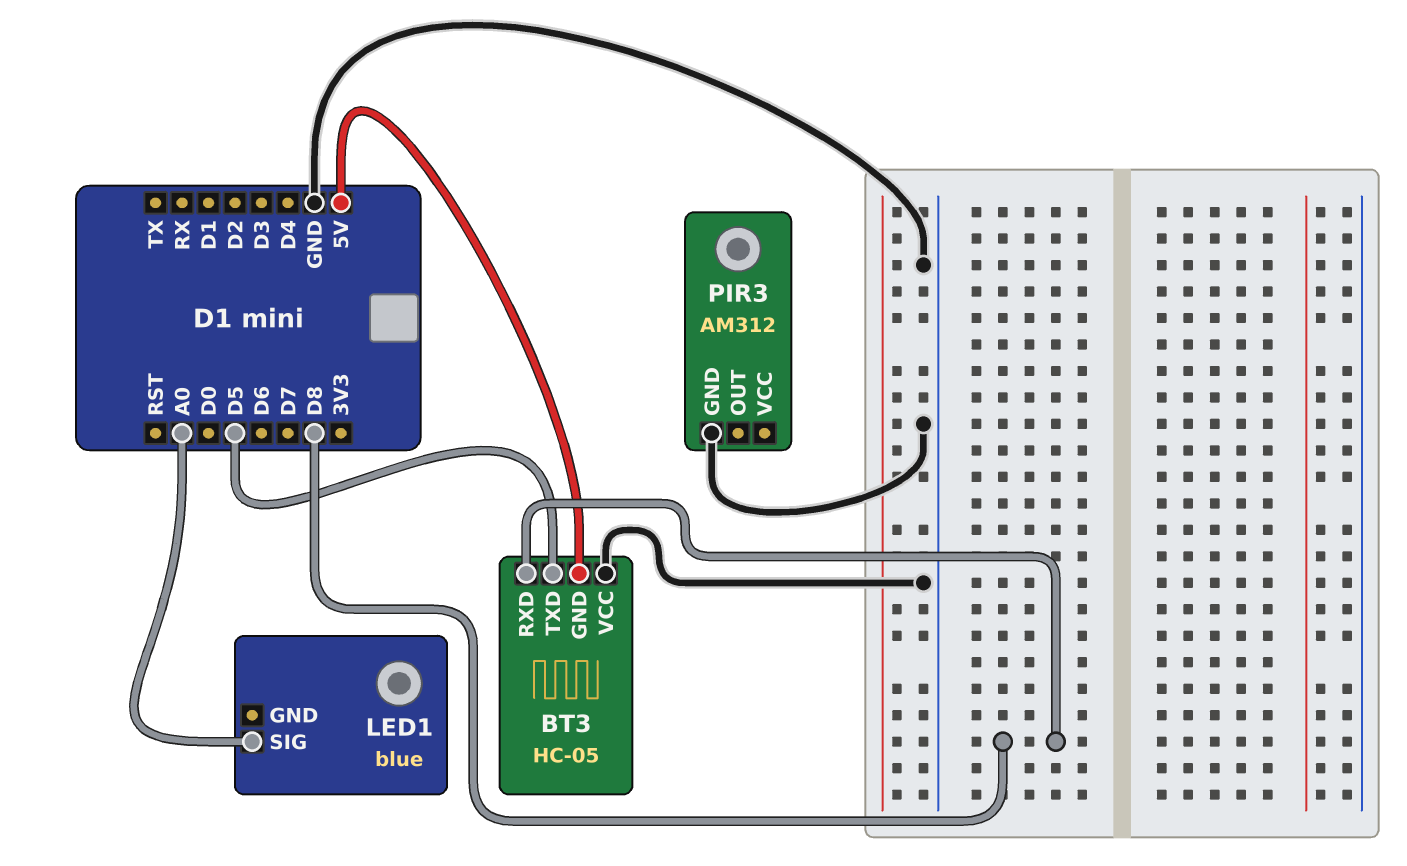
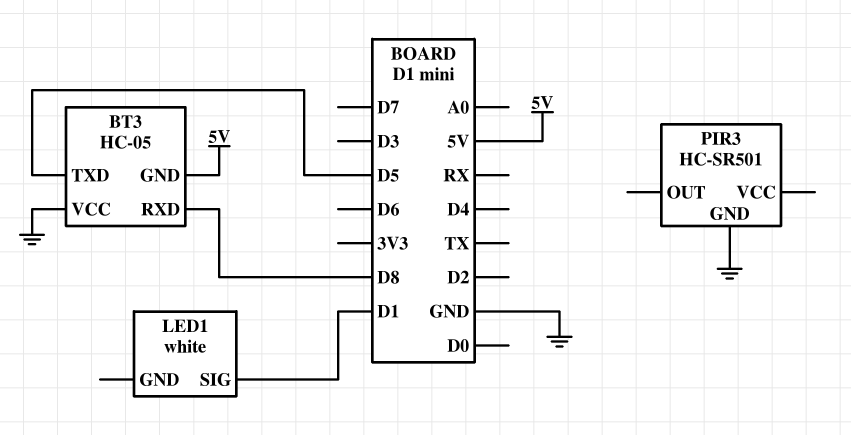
LED1: blue -> white
LED1 pin SIG: A0 -> D1
PIR3: AM312 -> HC-SR501

